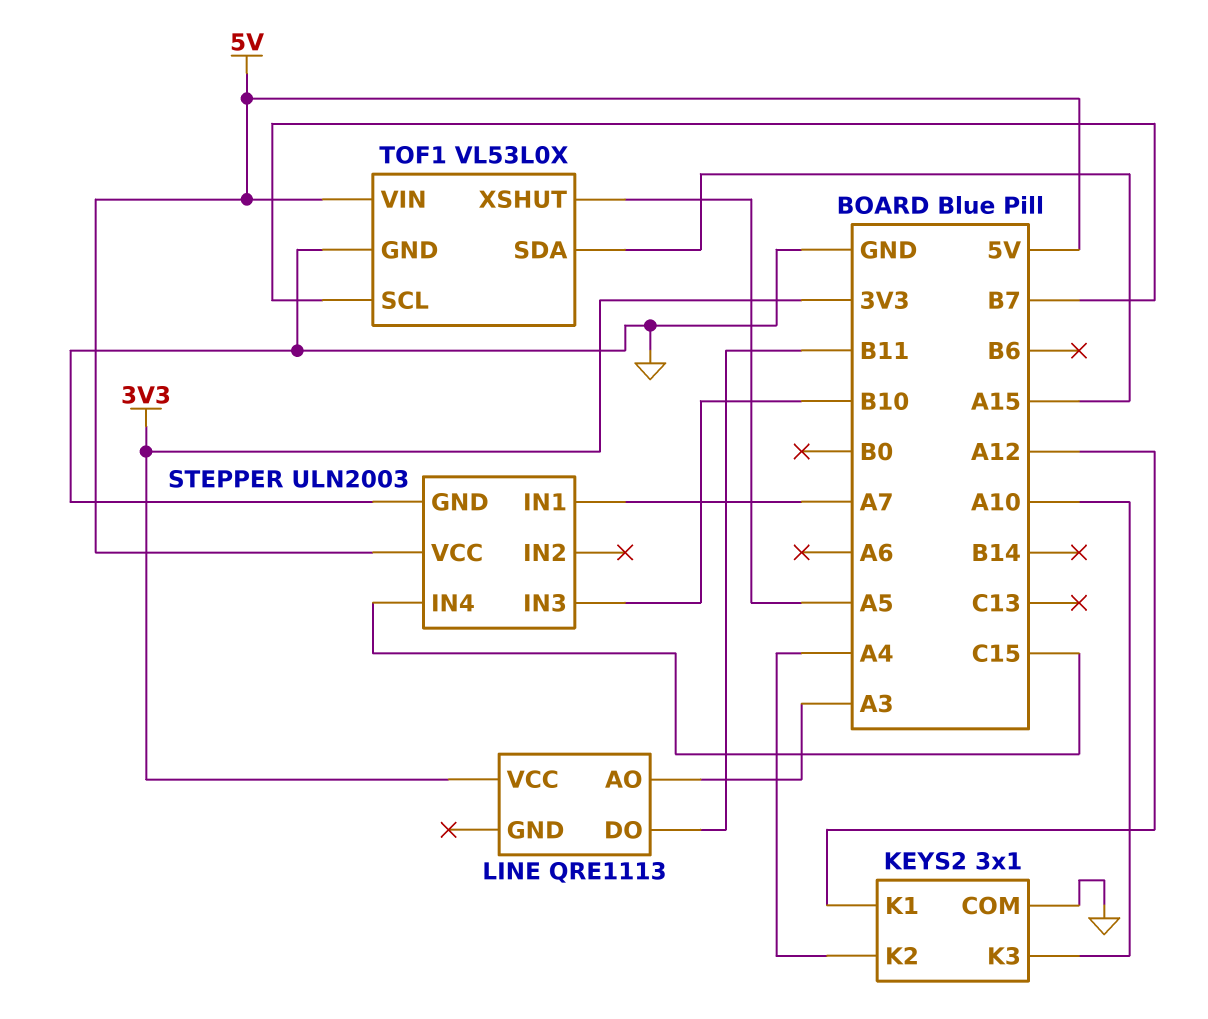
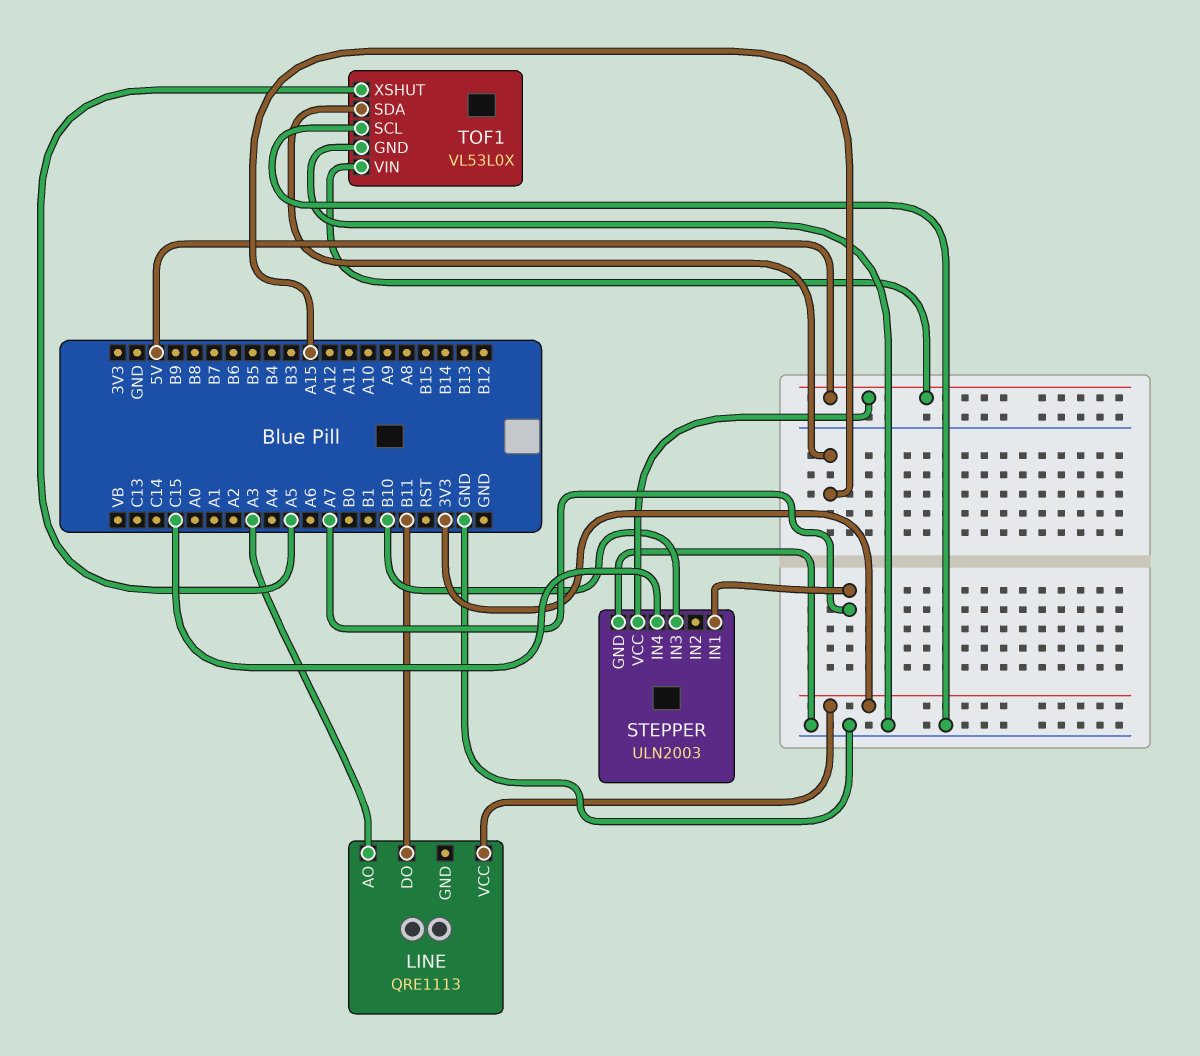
KEYS2: 3x1 -> none
KEYS2 pin COM: GND -> none
KEYS2 pin K1: A12 -> none
KEYS2 pin K2: A4 -> none
KEYS2 pin K3: A10 -> none
TOF1 pin SCL: B7 -> GND

